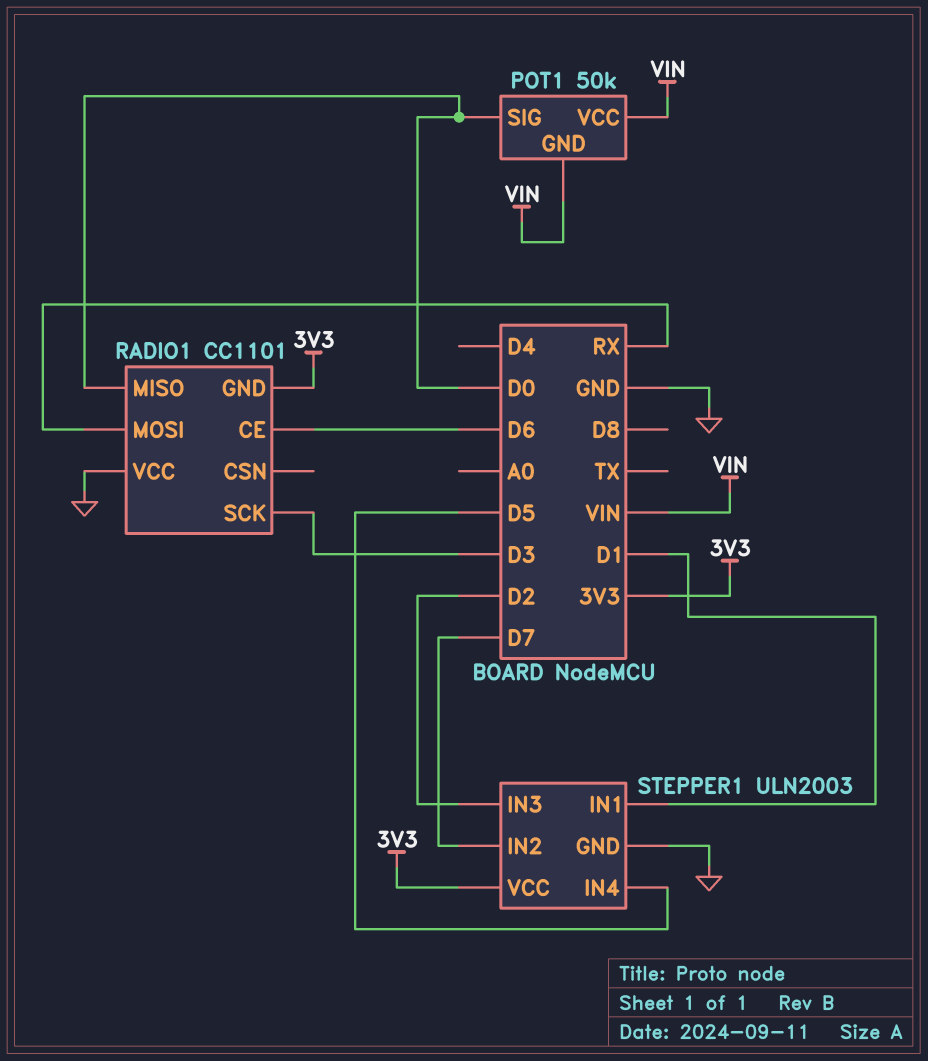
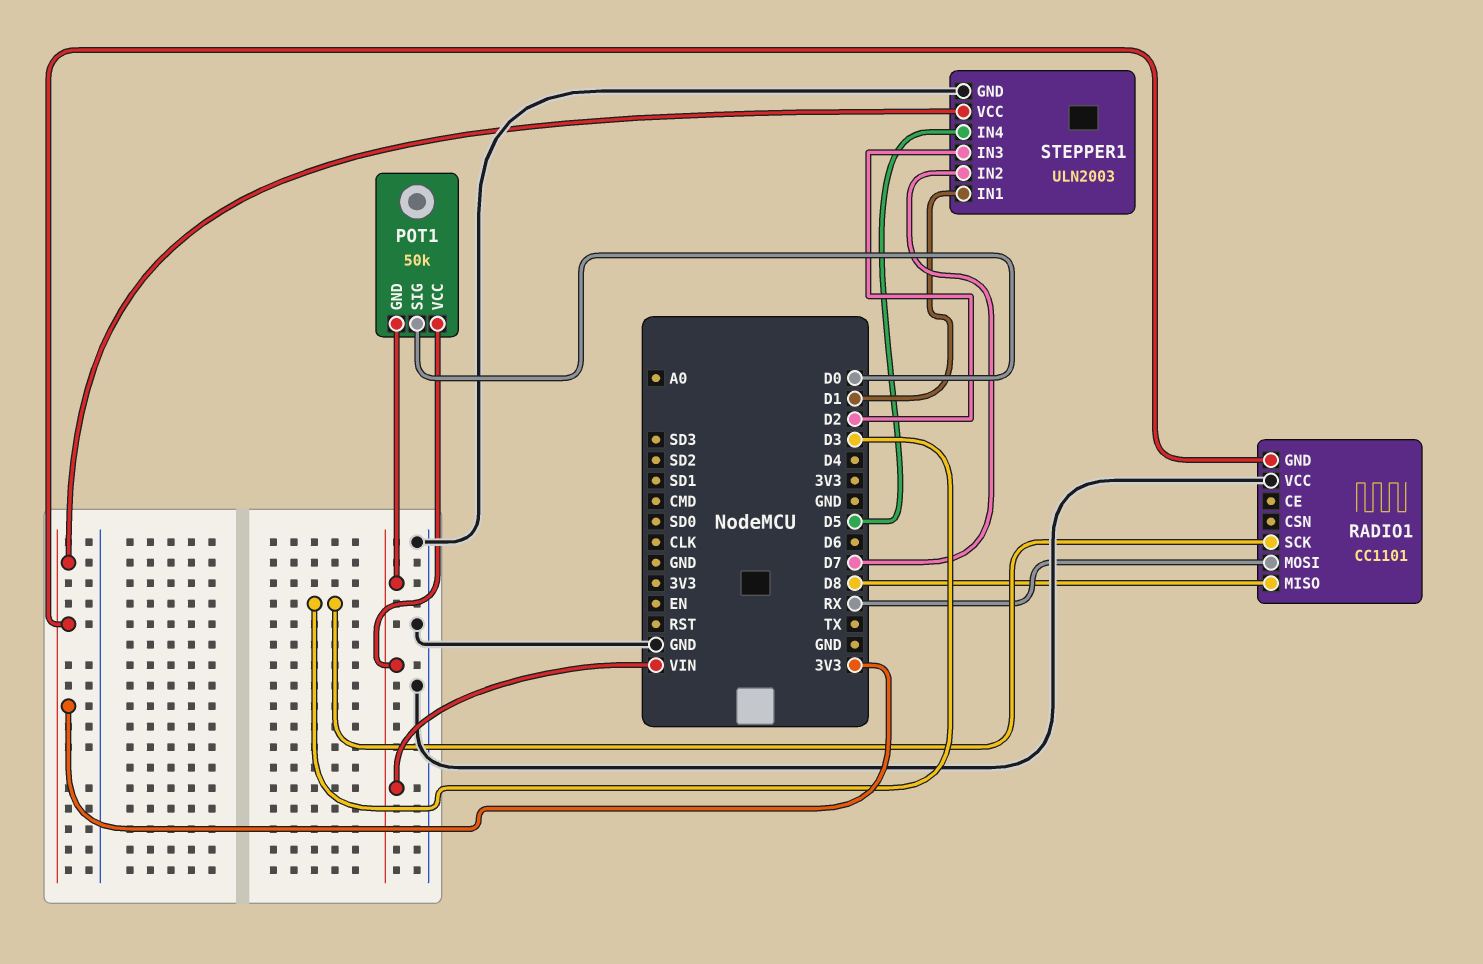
RADIO1 pin CE: D6 -> none
RADIO1 pin MISO: D0 -> D8

